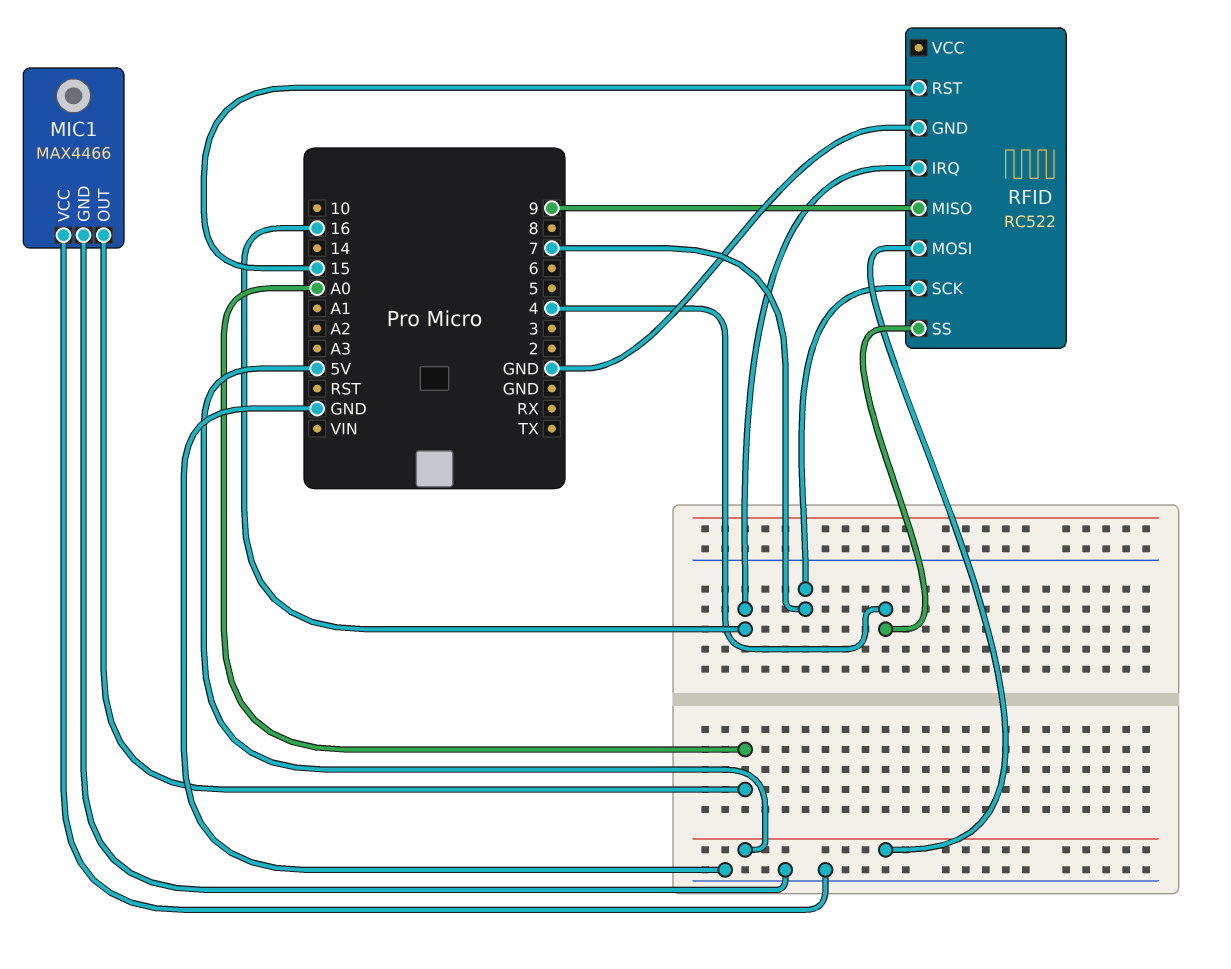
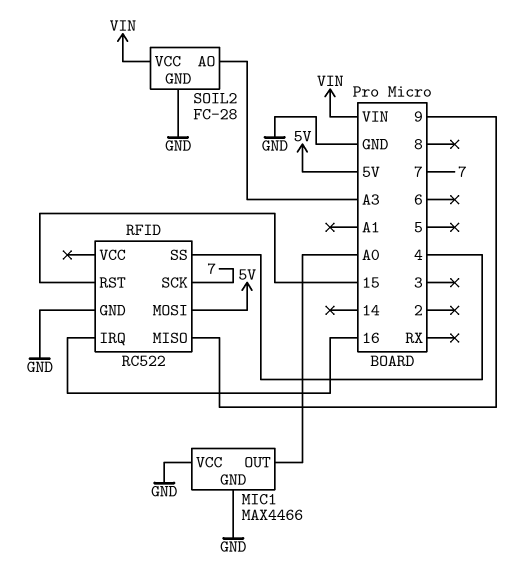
SOIL2: none -> FC-28
SOIL2 pin AO: none -> A3
SOIL2 pin GND: none -> GND
SOIL2 pin VCC: none -> VIN

